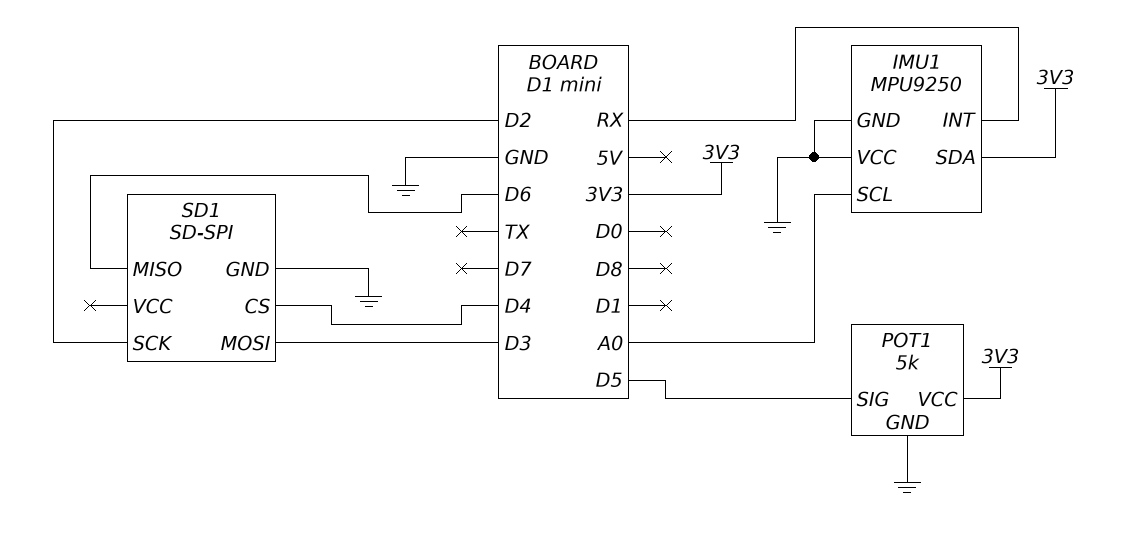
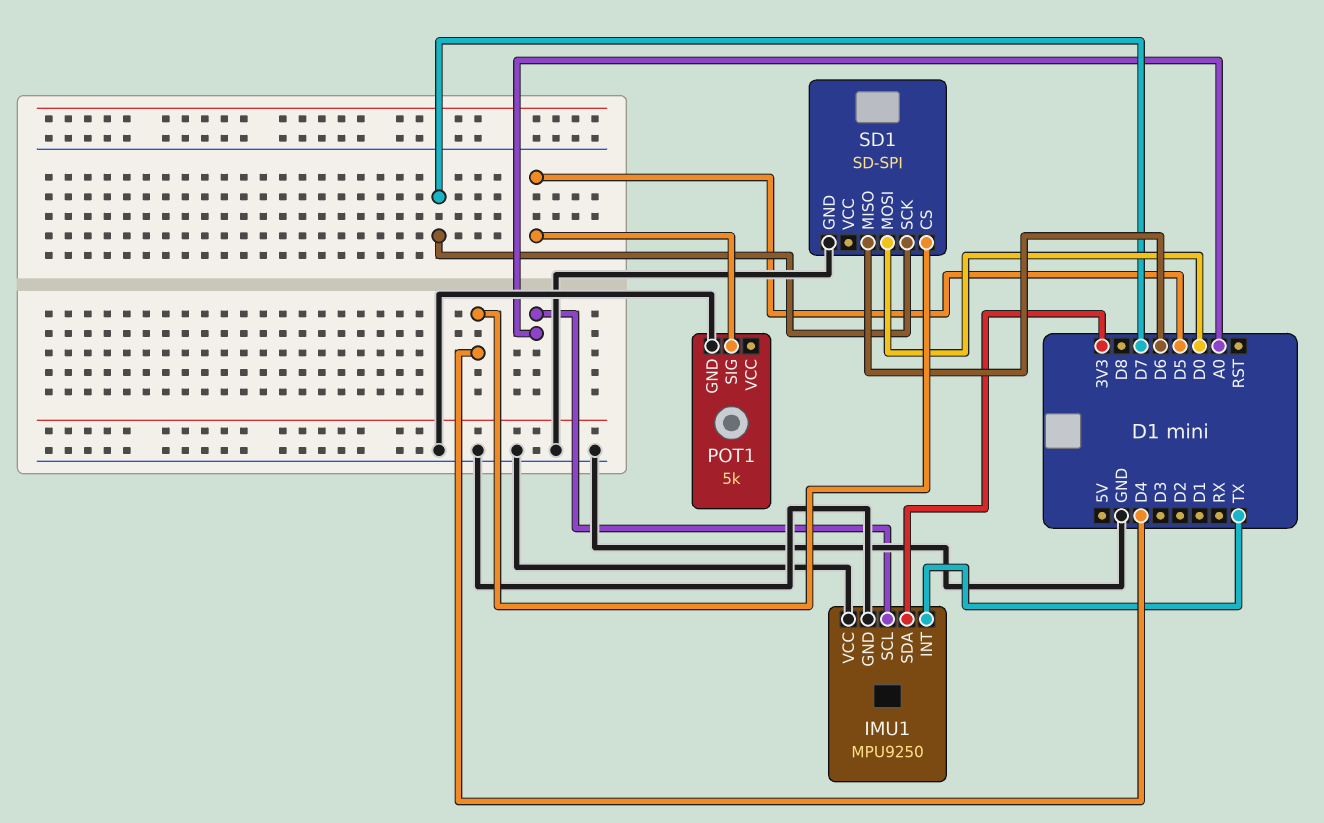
IMU1 pin INT: RX -> TX
POT1 pin VCC: 3V3 -> none
SD1 pin MOSI: D3 -> D0
SD1 pin SCK: D2 -> D7

